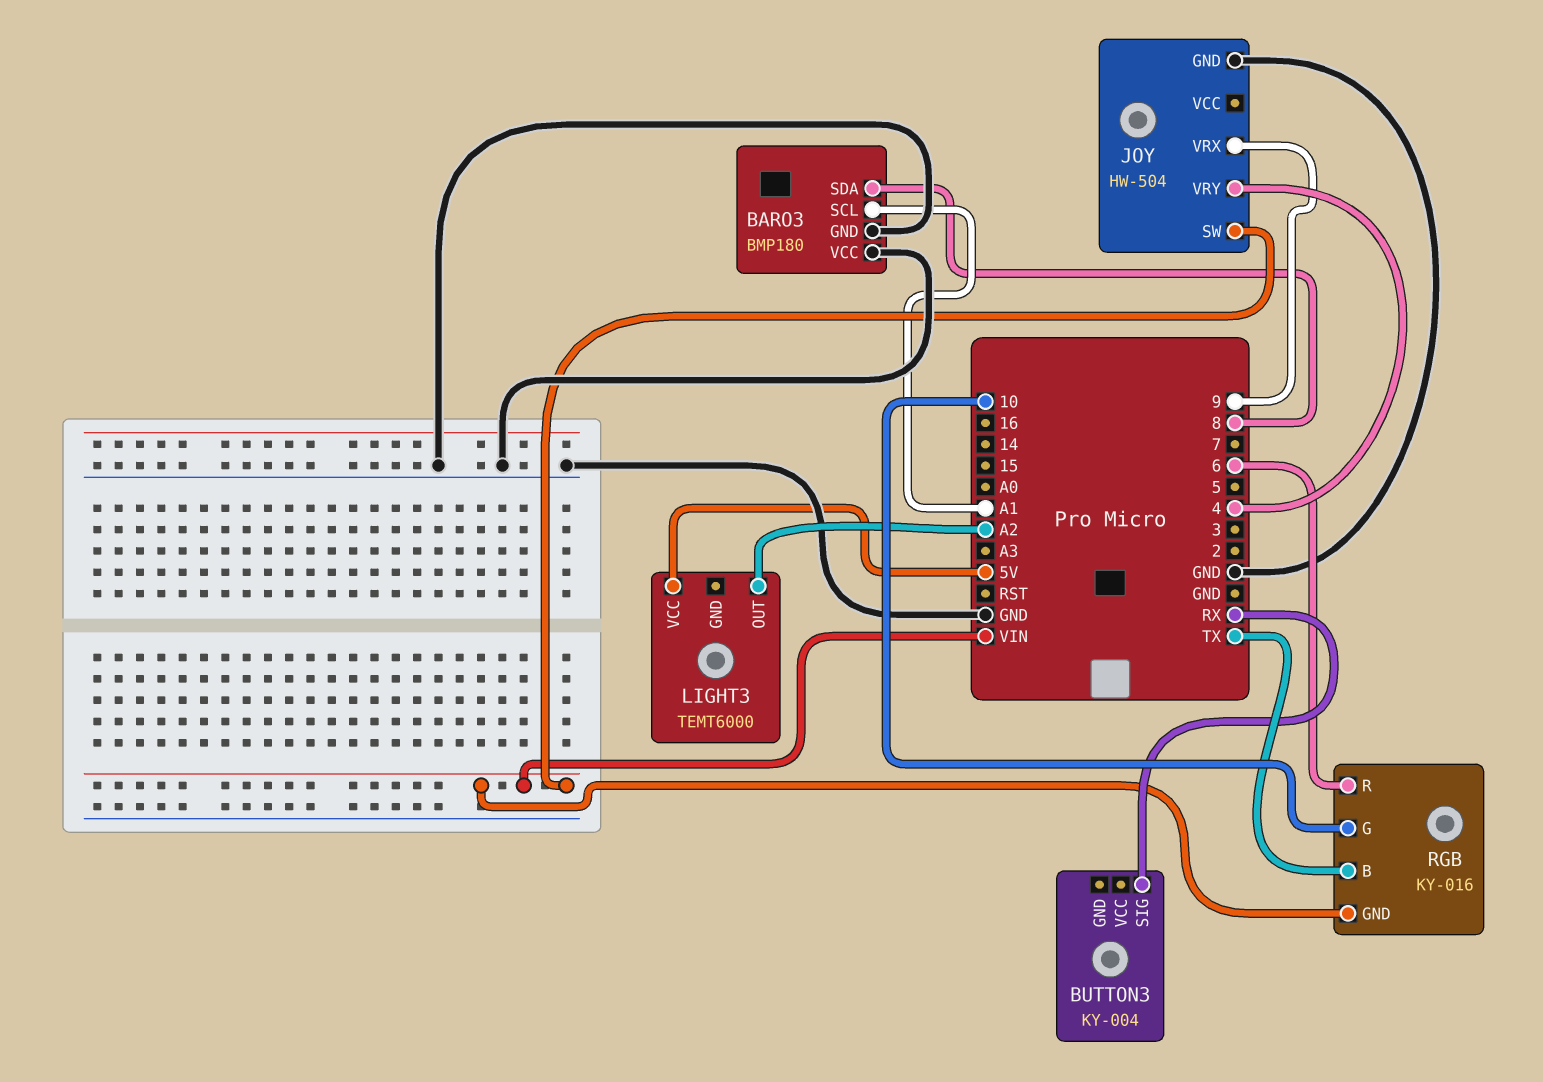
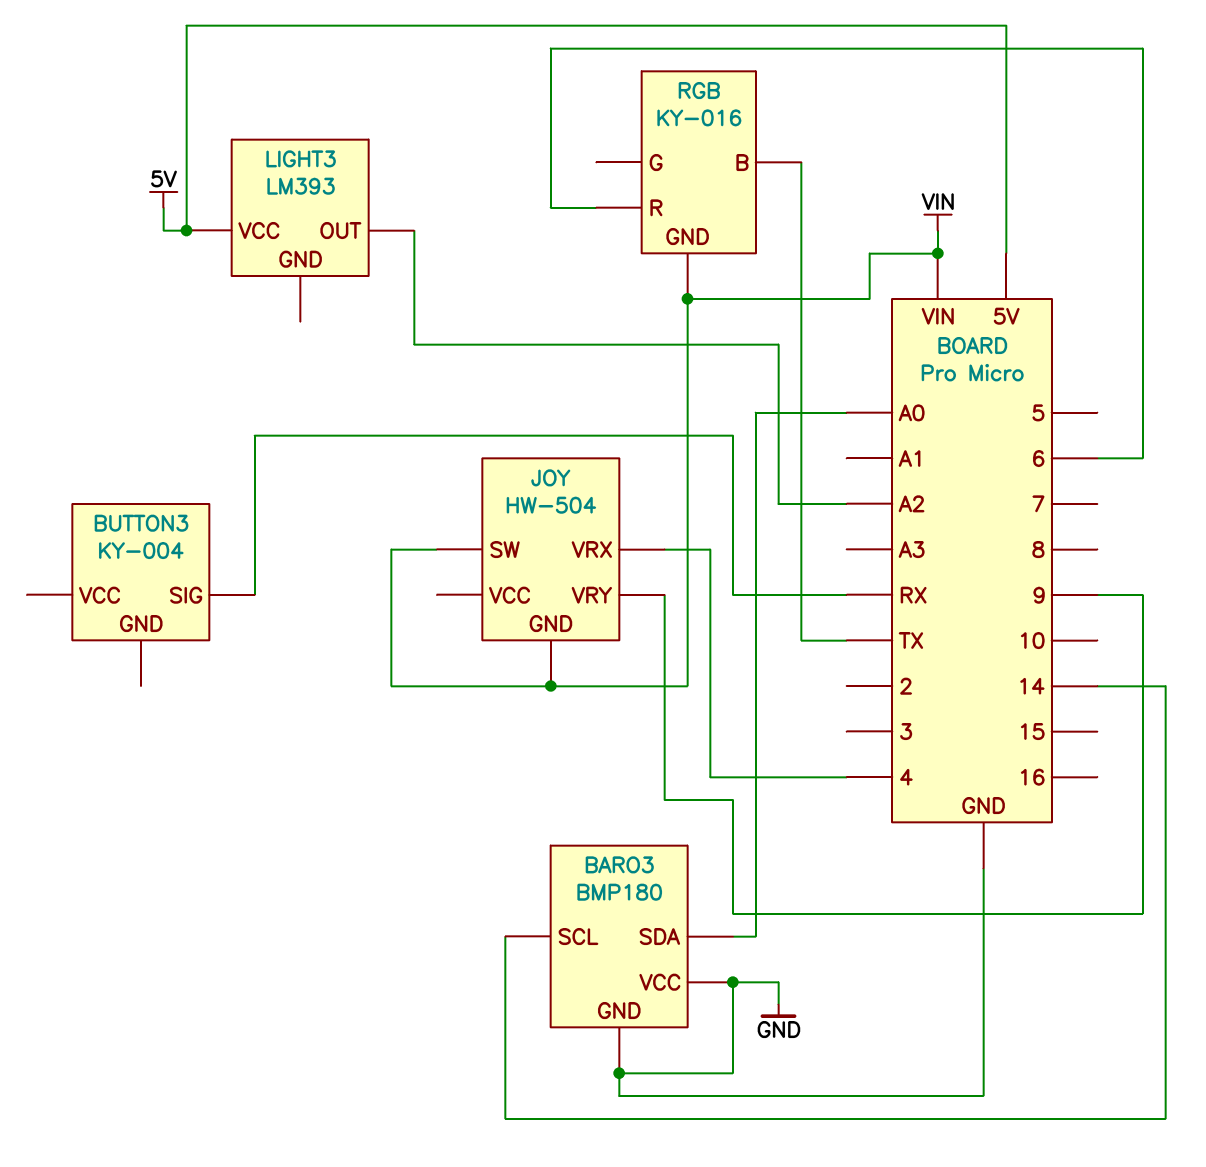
BARO3 pin SCL: A1 -> 14
BARO3 pin SDA: 8 -> A0
JOY pin GND: GND -> VIN
JOY pin VRX: 9 -> 4
JOY pin VRY: 4 -> 9
LIGHT3: TEMT6000 -> LM393
RGB pin G: 10 -> none

